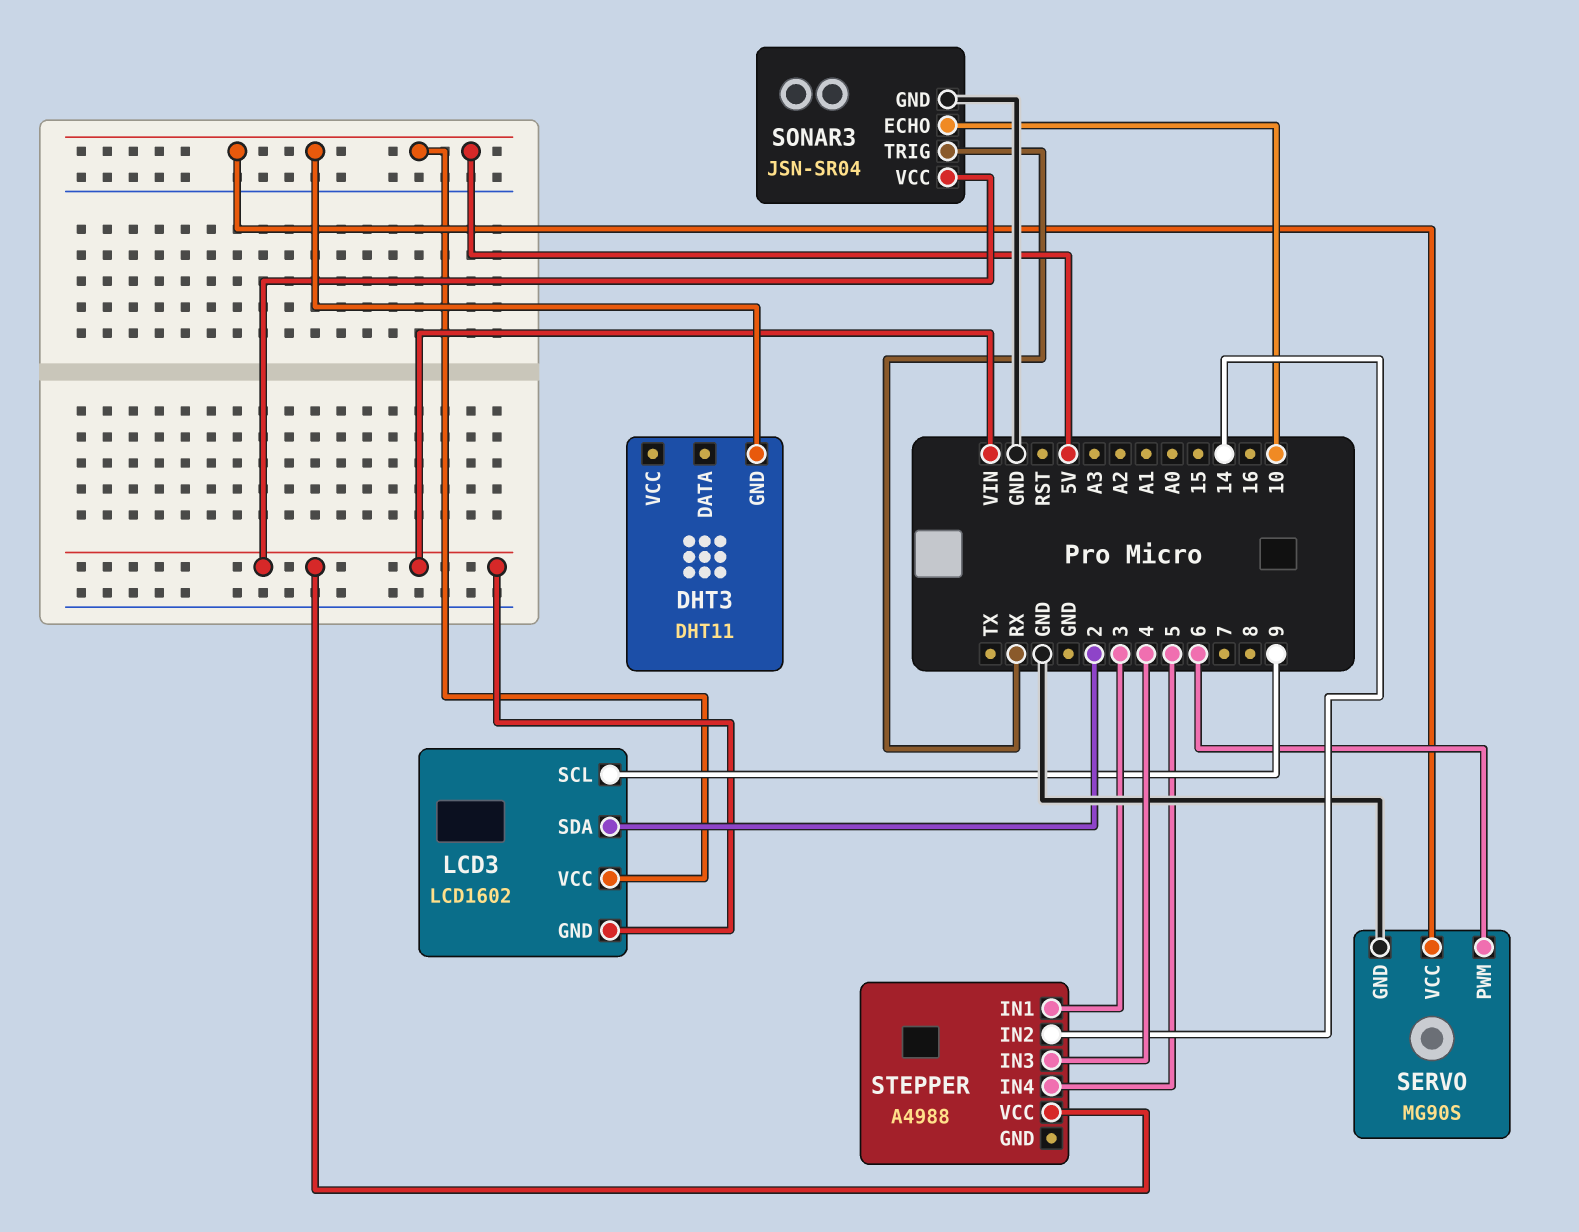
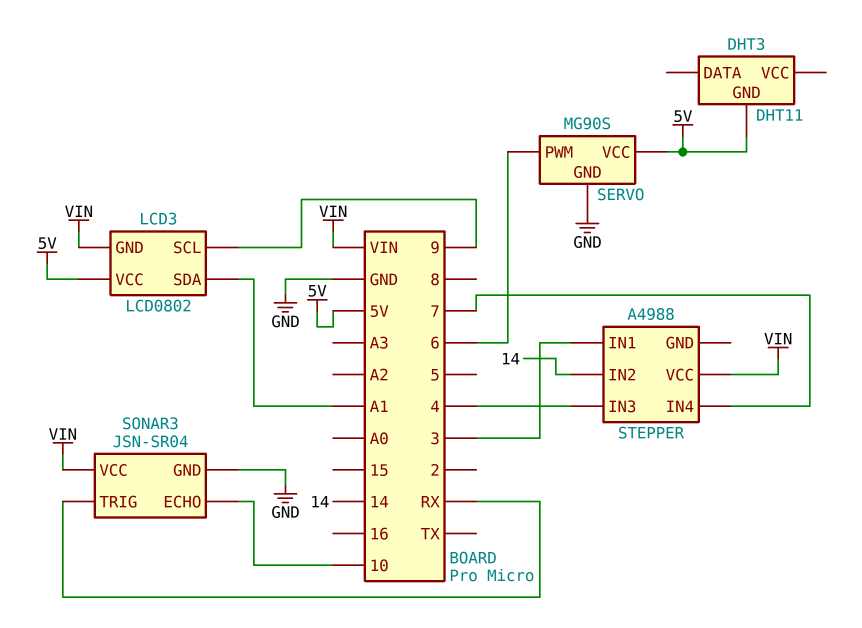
LCD3: LCD1602 -> LCD0802
LCD3 pin SDA: 2 -> A1
STEPPER pin IN4: 5 -> 7

